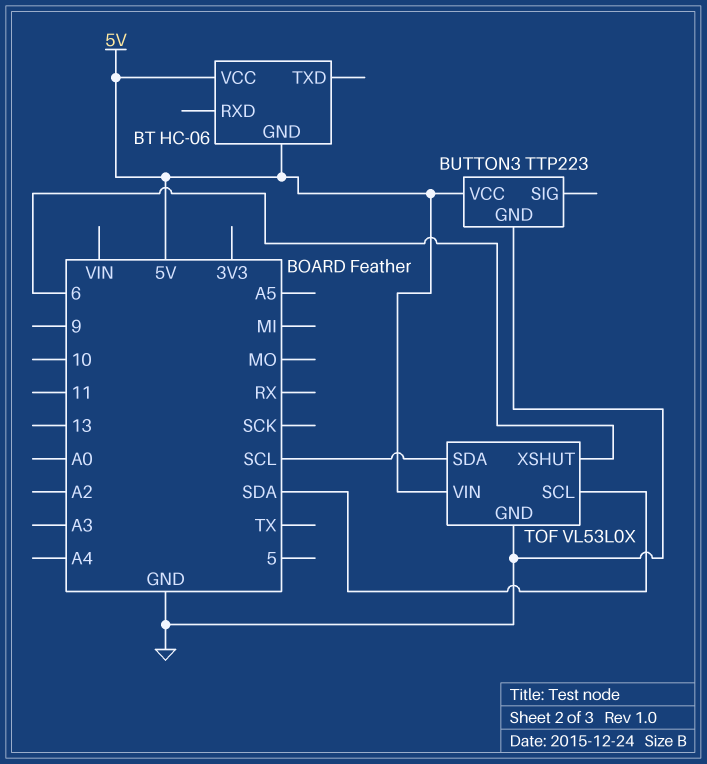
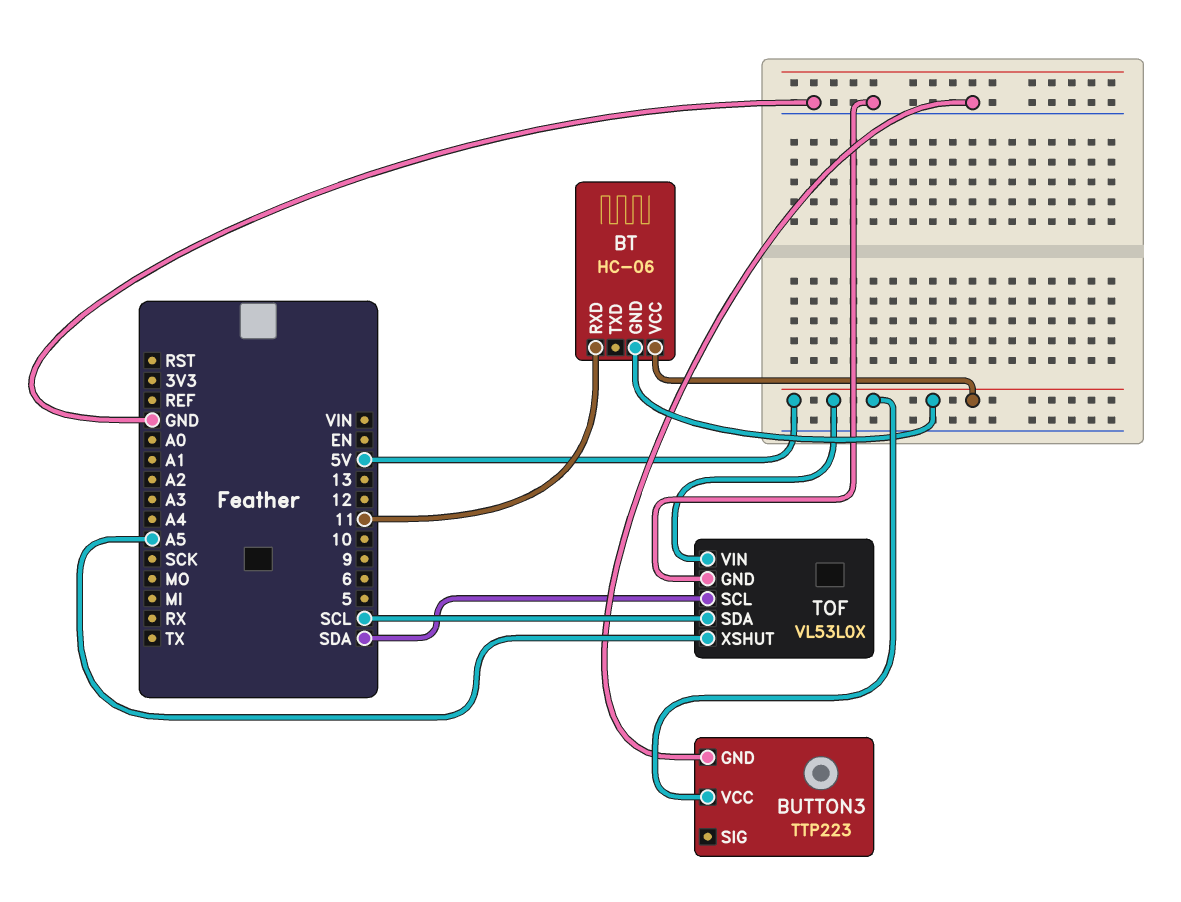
BT pin RXD: none -> 11
TOF pin XSHUT: 6 -> A5

